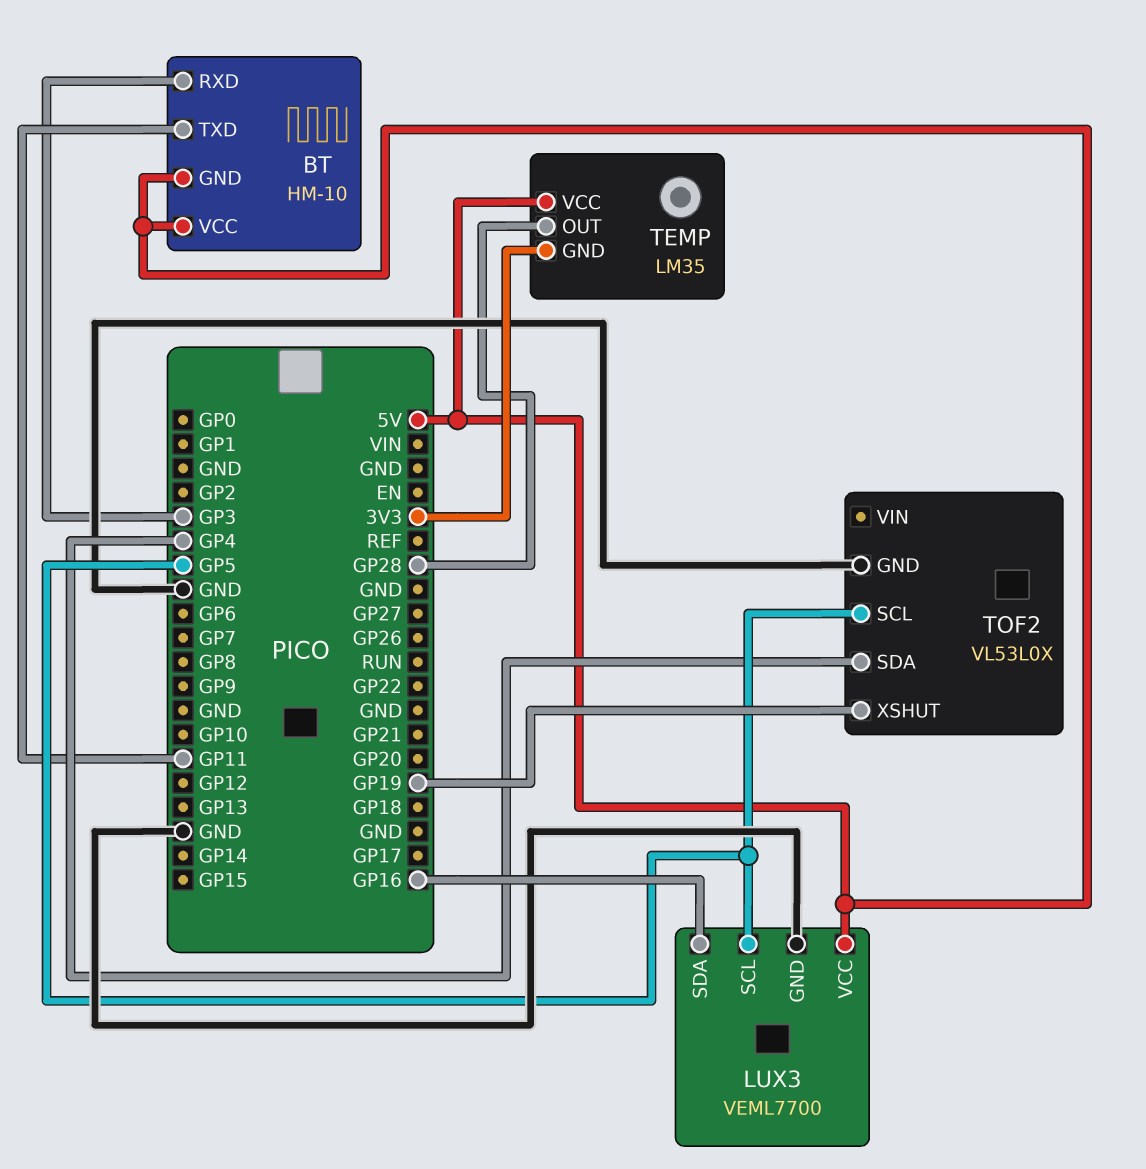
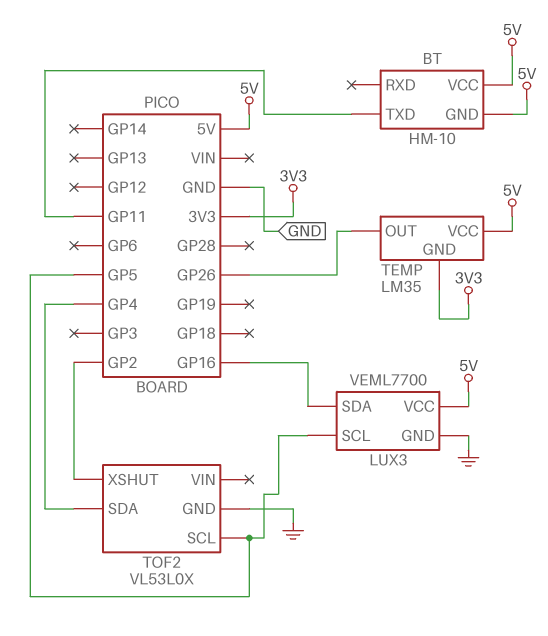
BT pin RXD: GP3 -> none
TEMP pin OUT: GP28 -> GP26
TOF2 pin XSHUT: GP19 -> GP2

